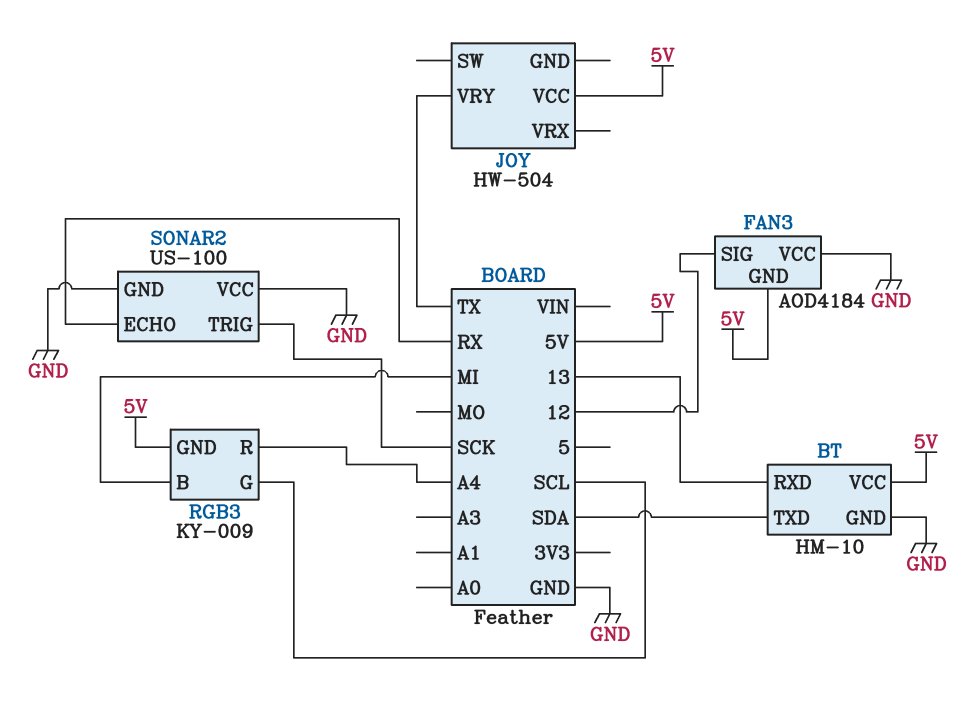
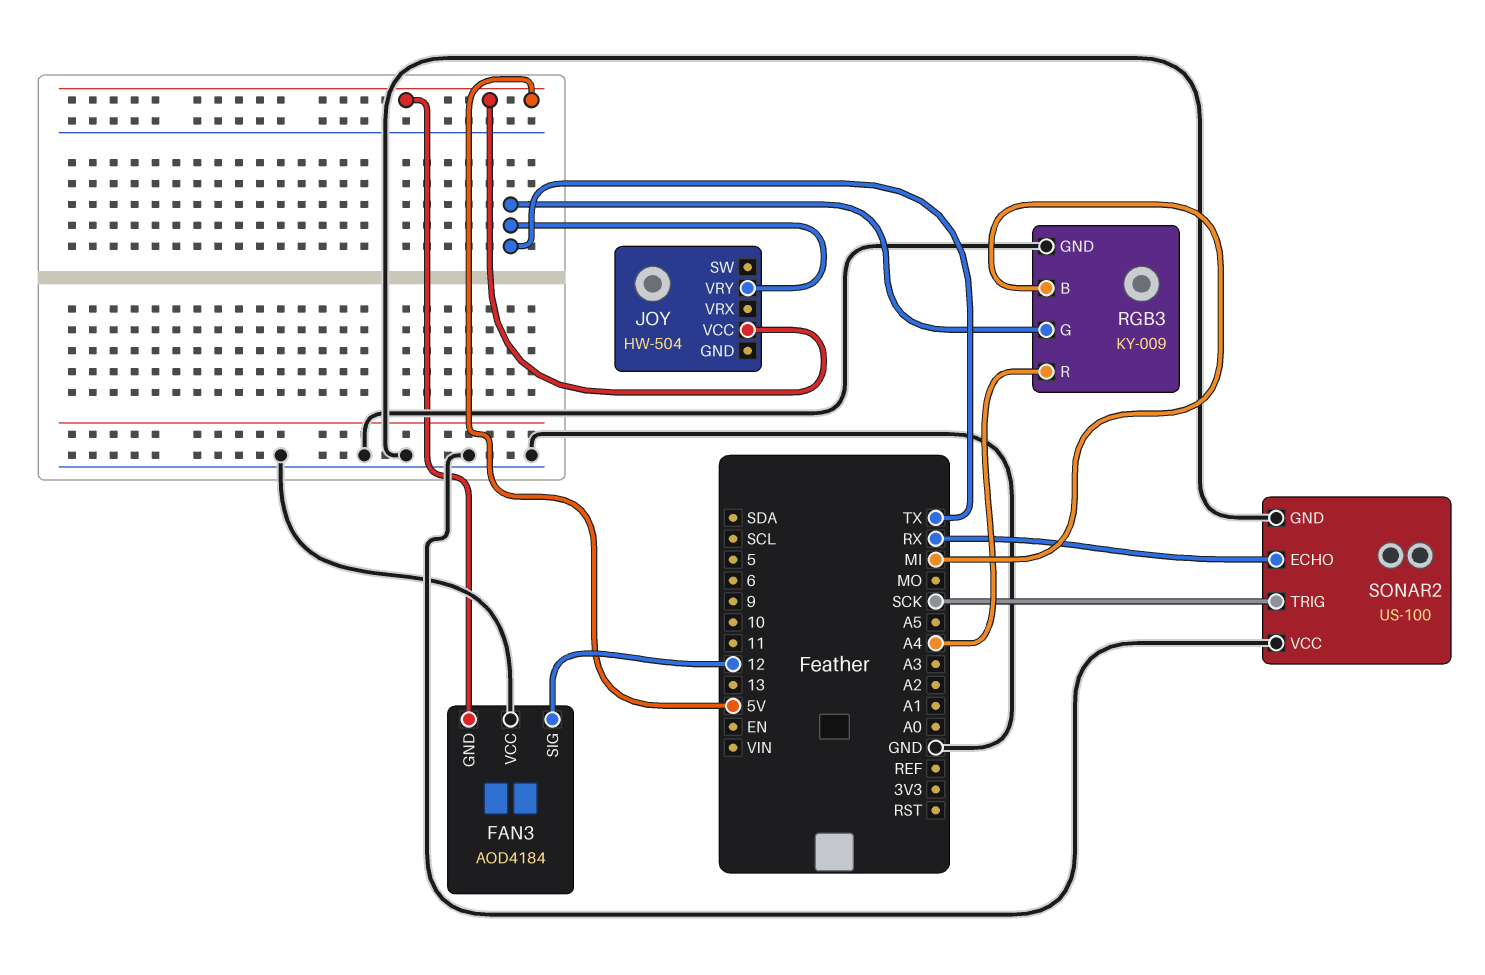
BT: HM-10 -> none
BT pin GND: GND -> none
BT pin RXD: 13 -> none
BT pin TXD: SDA -> none
BT pin VCC: 5V -> none
RGB3 pin G: SCL -> TX
RGB3 pin GND: 5V -> GND

